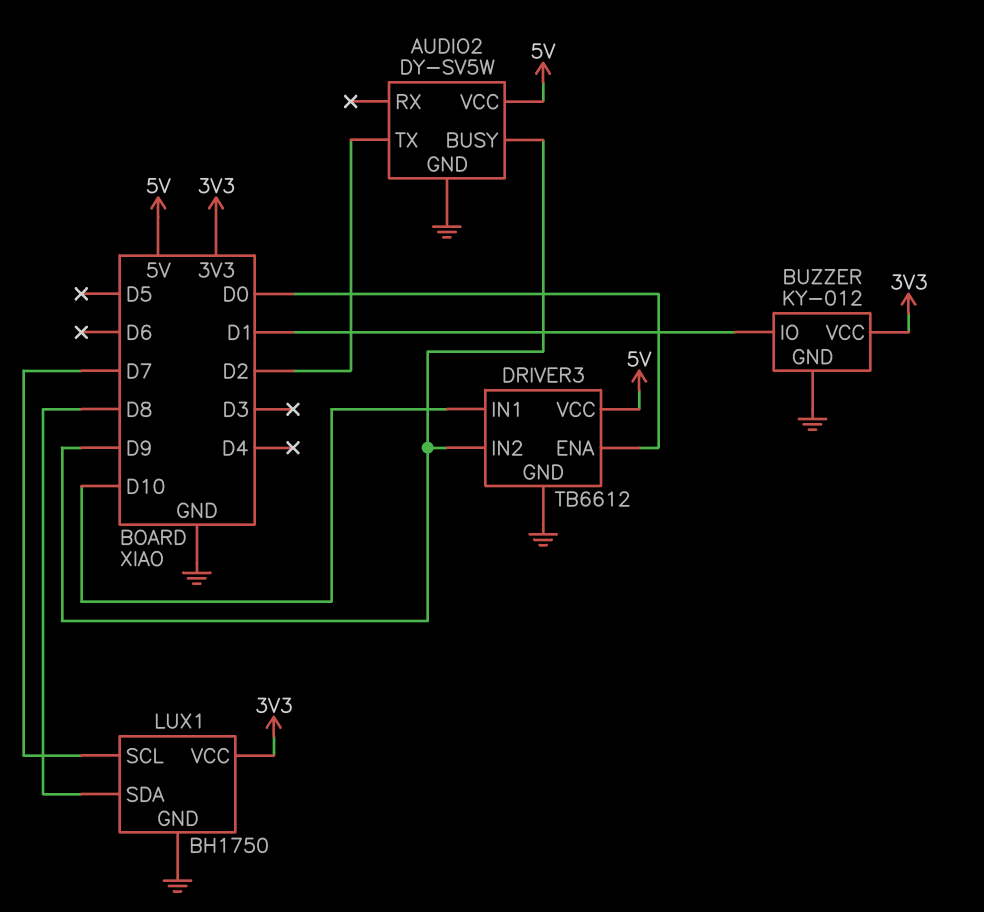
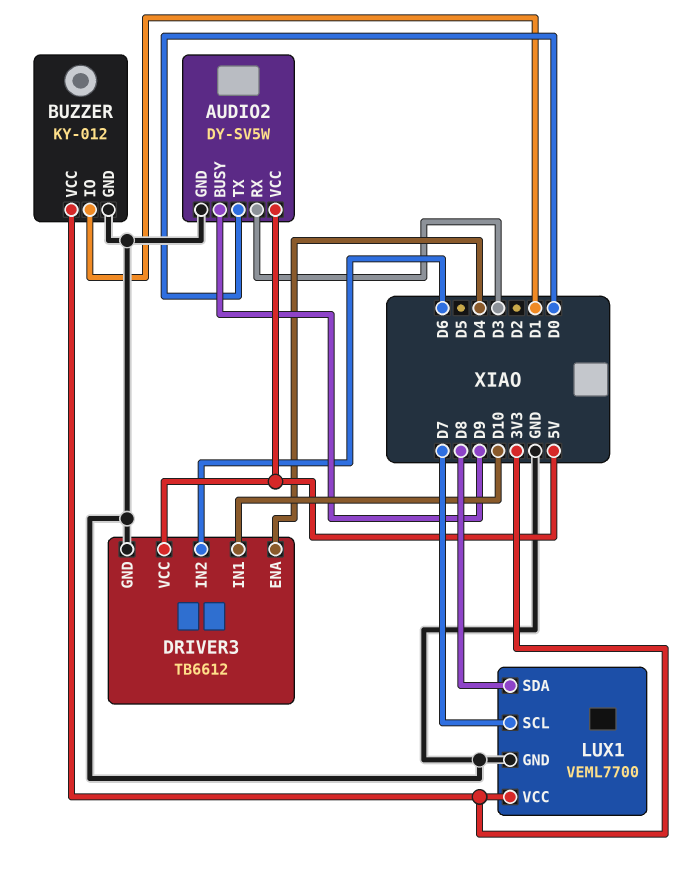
AUDIO2 pin RX: none -> D3
AUDIO2 pin TX: D2 -> D0
DRIVER3 pin ENA: D0 -> D4
DRIVER3 pin IN2: D9 -> D6
LUX1: BH1750 -> VEML7700

